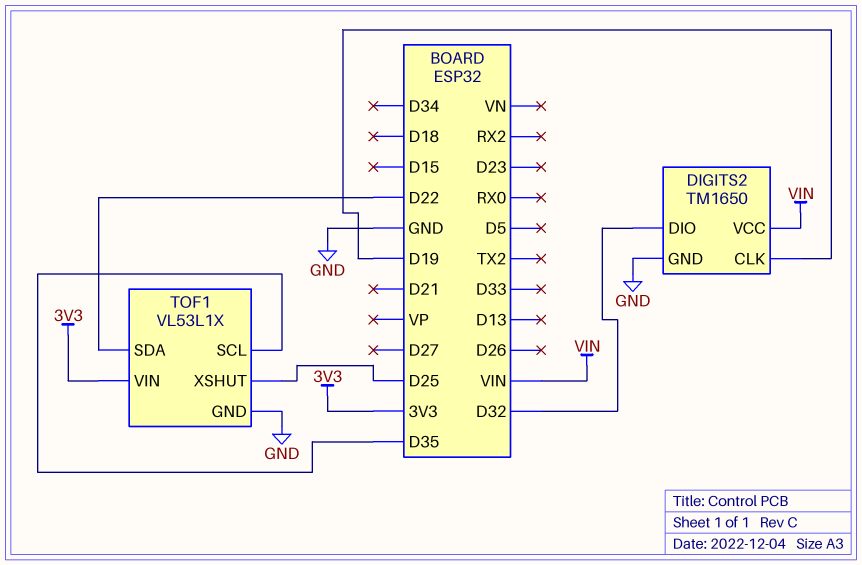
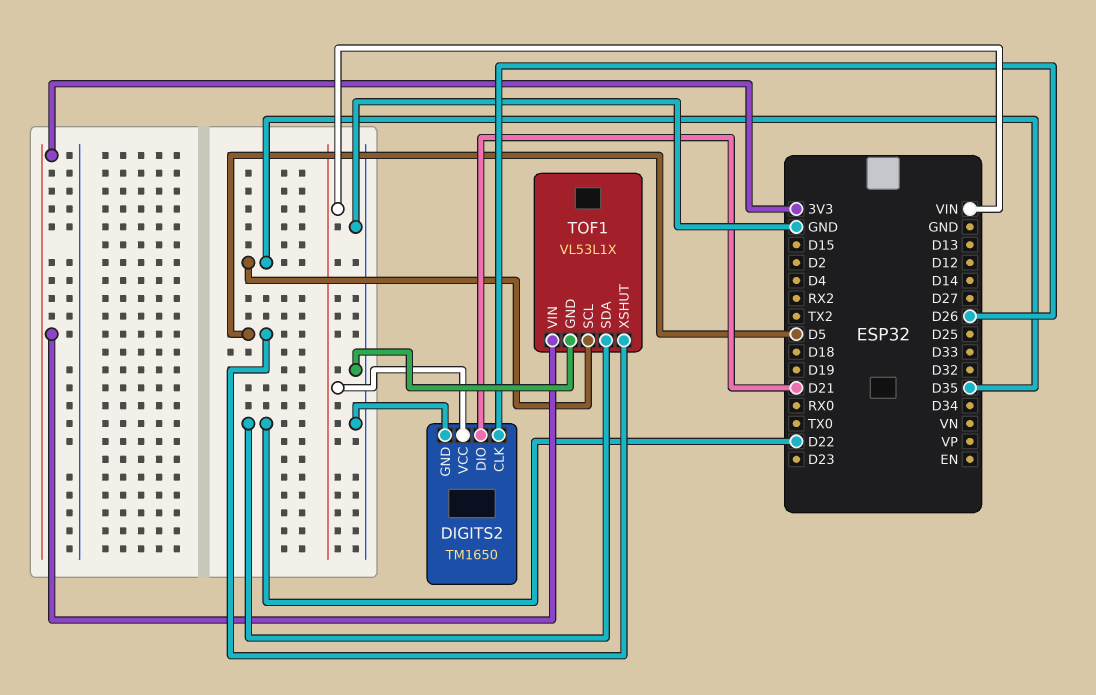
DIGITS2 pin CLK: D19 -> D26
DIGITS2 pin DIO: D32 -> D21
TOF1 pin XSHUT: D25 -> D5

